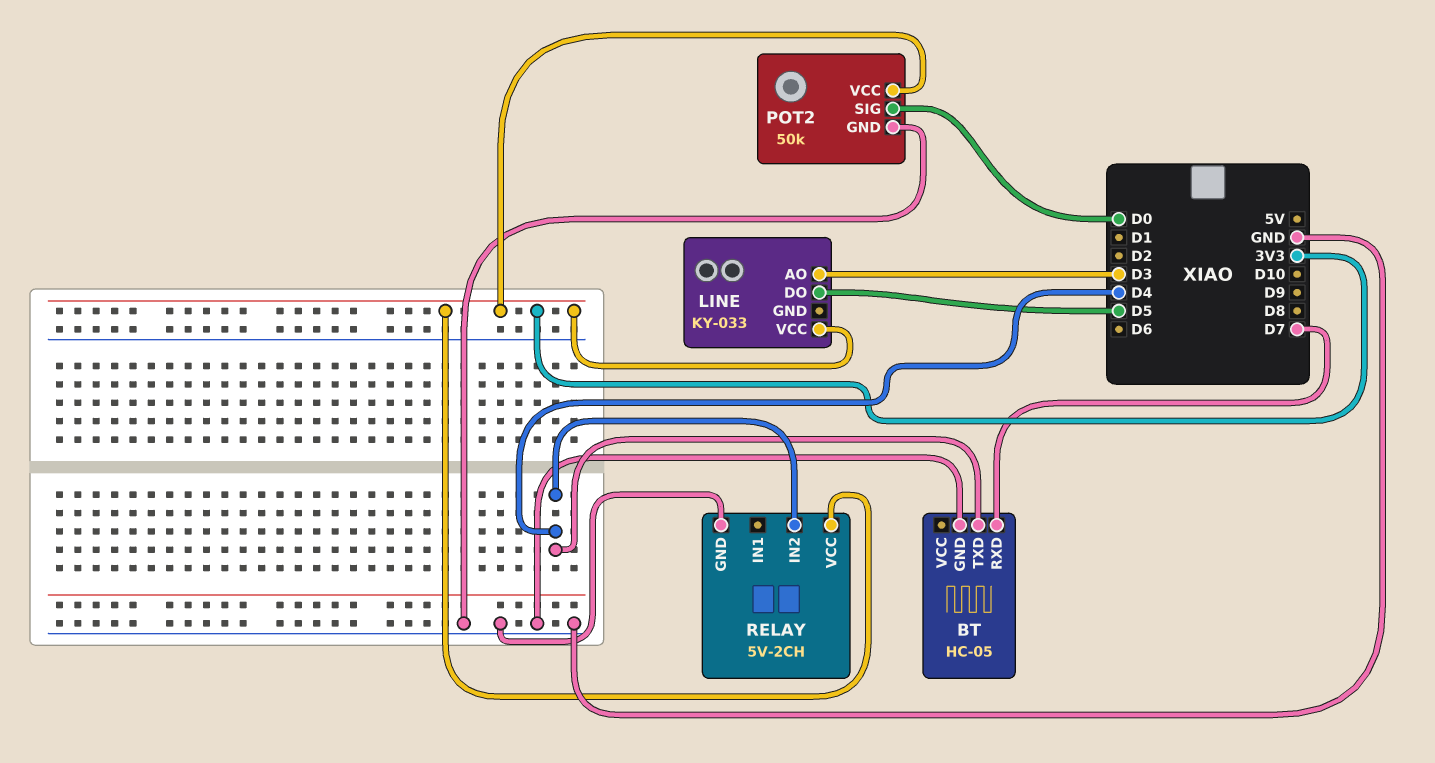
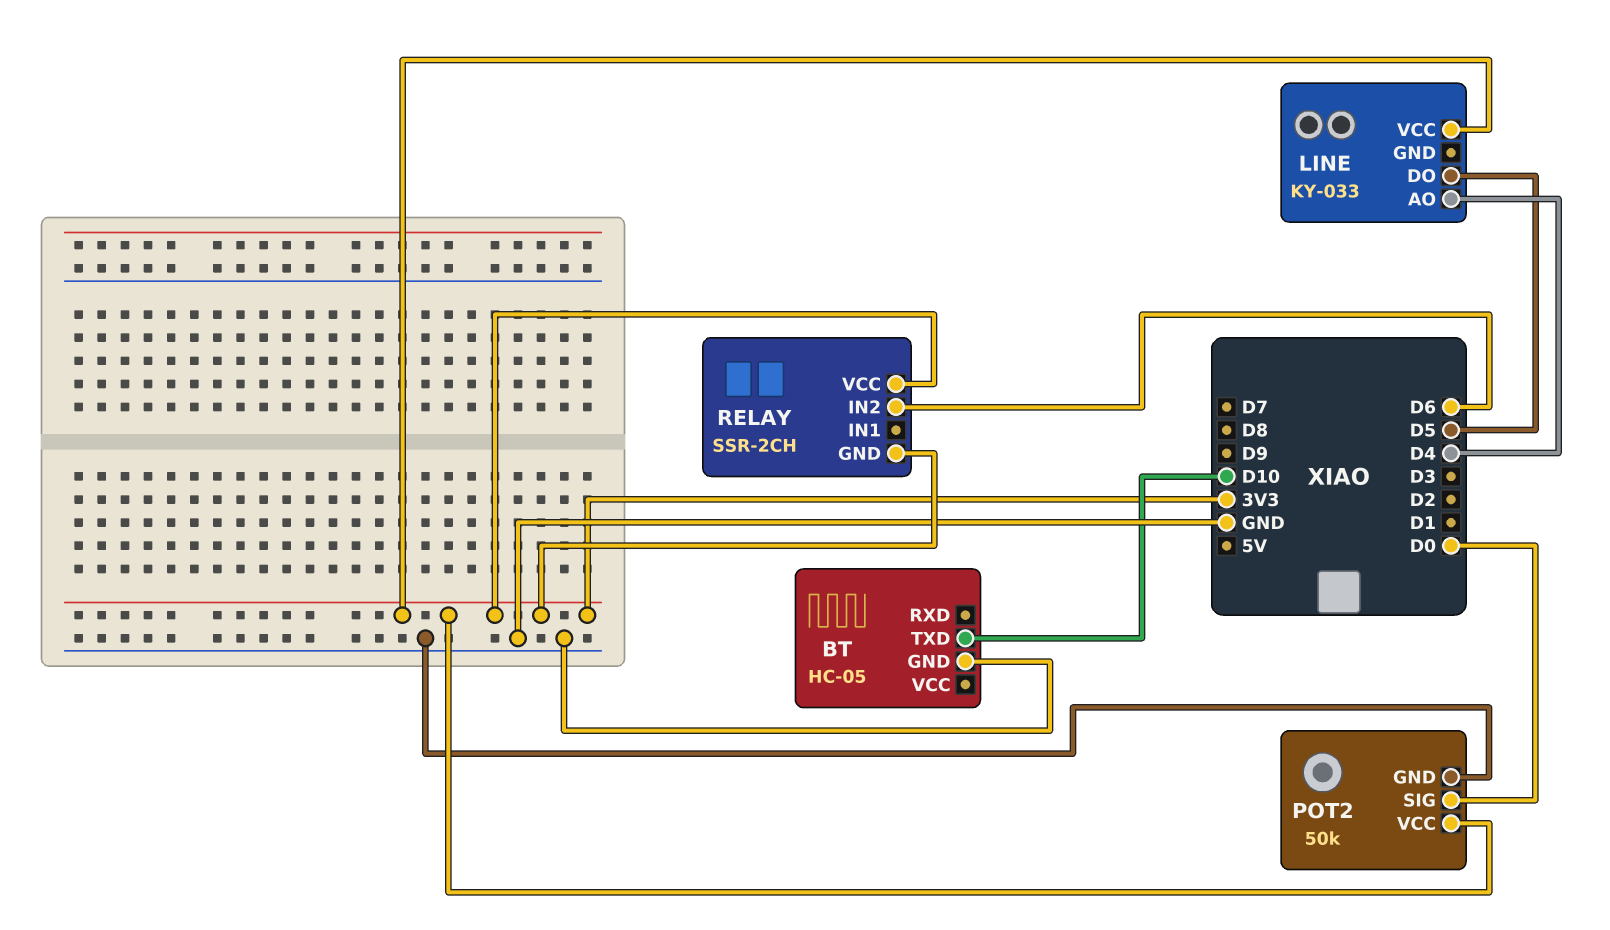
BT pin RXD: D7 -> none
BT pin TXD: D4 -> D10
LINE pin AO: D3 -> D4
RELAY: 5V-2CH -> SSR-2CH
RELAY pin GND: GND -> 3V3
RELAY pin IN2: D4 -> D6

